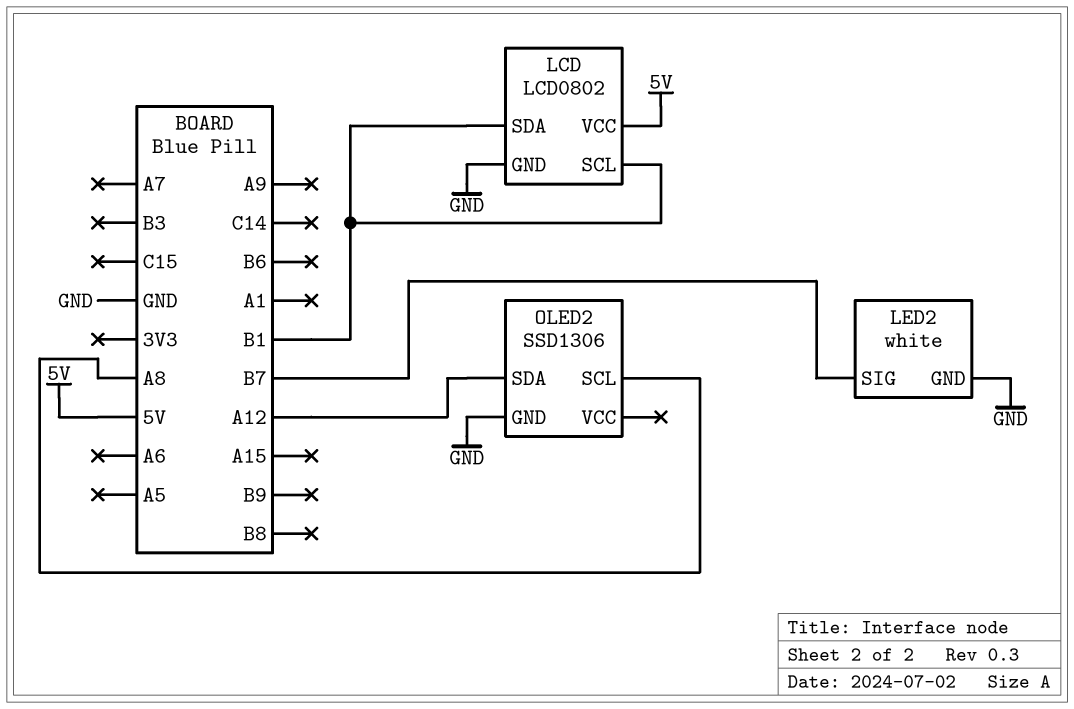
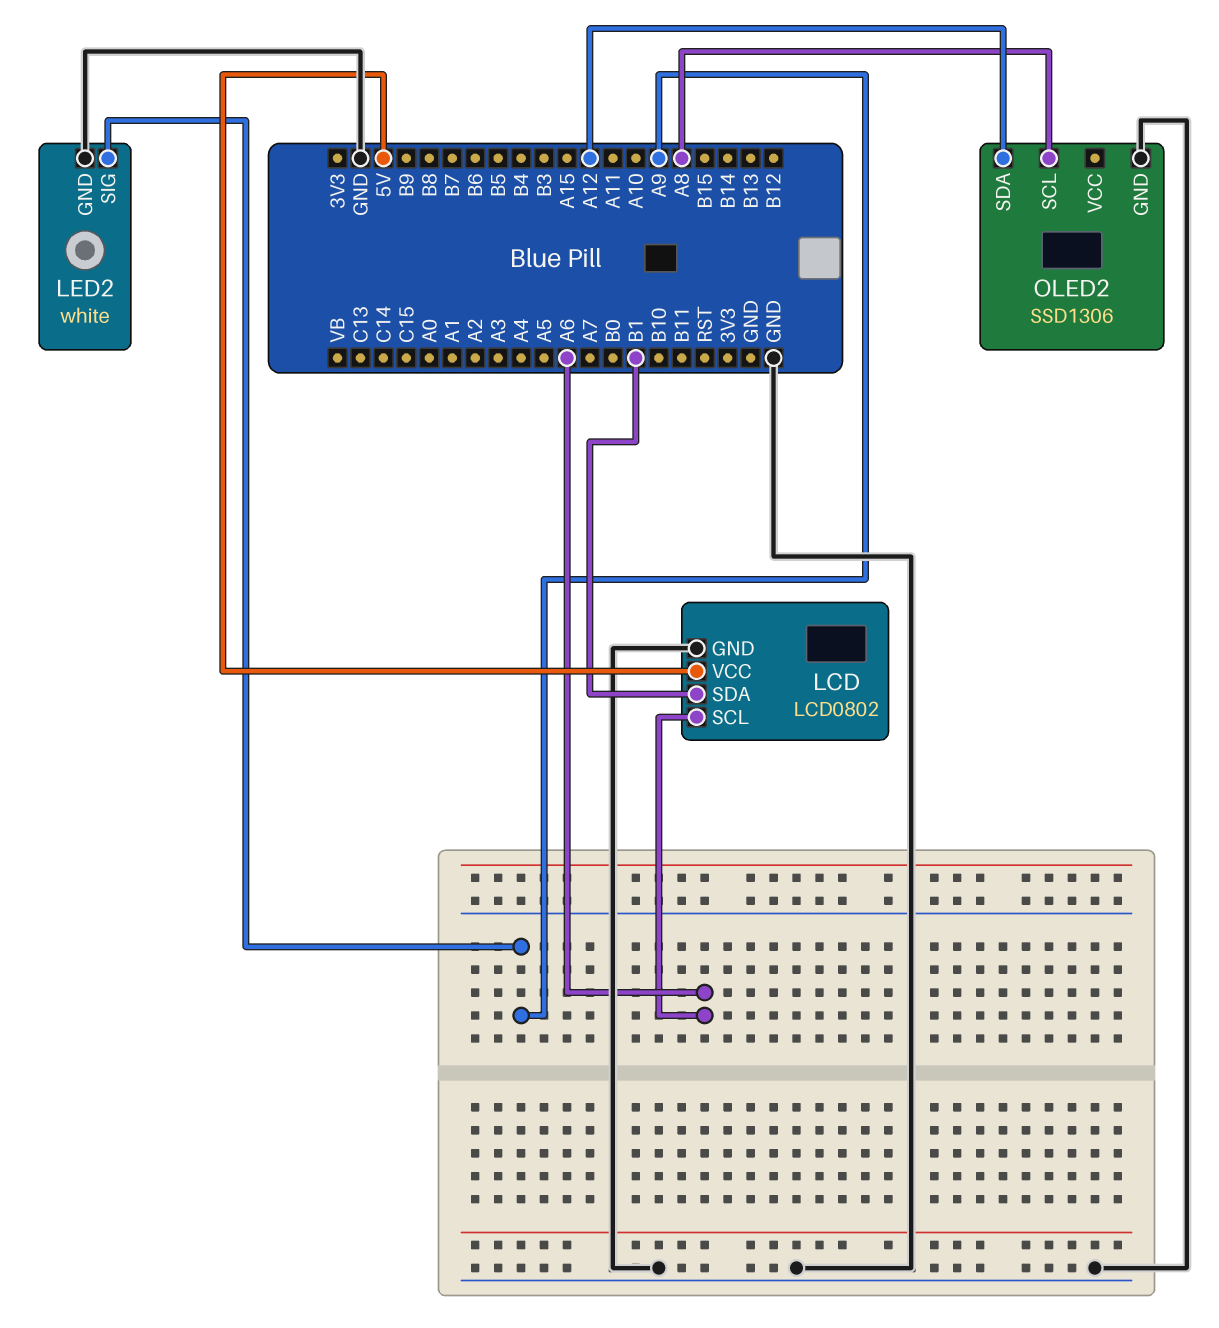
LCD pin SCL: B1 -> A6
LED2 pin SIG: B7 -> A9

